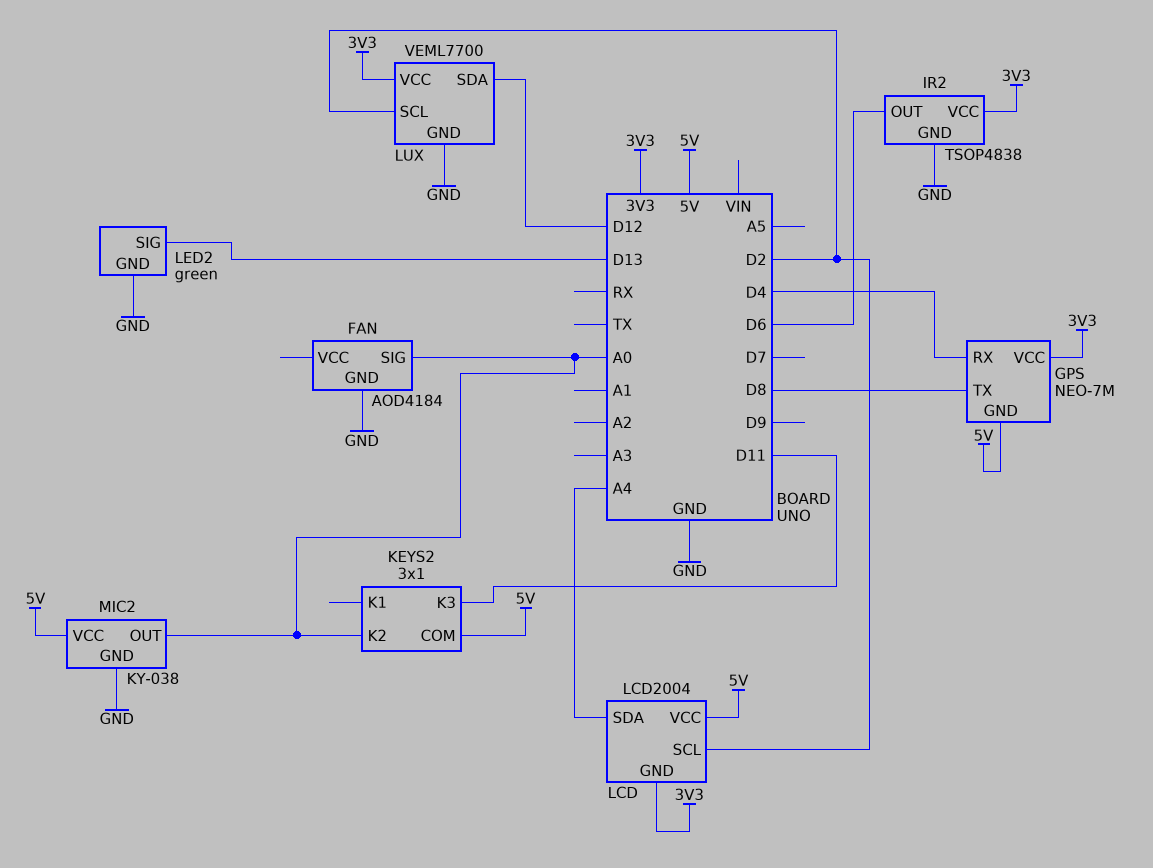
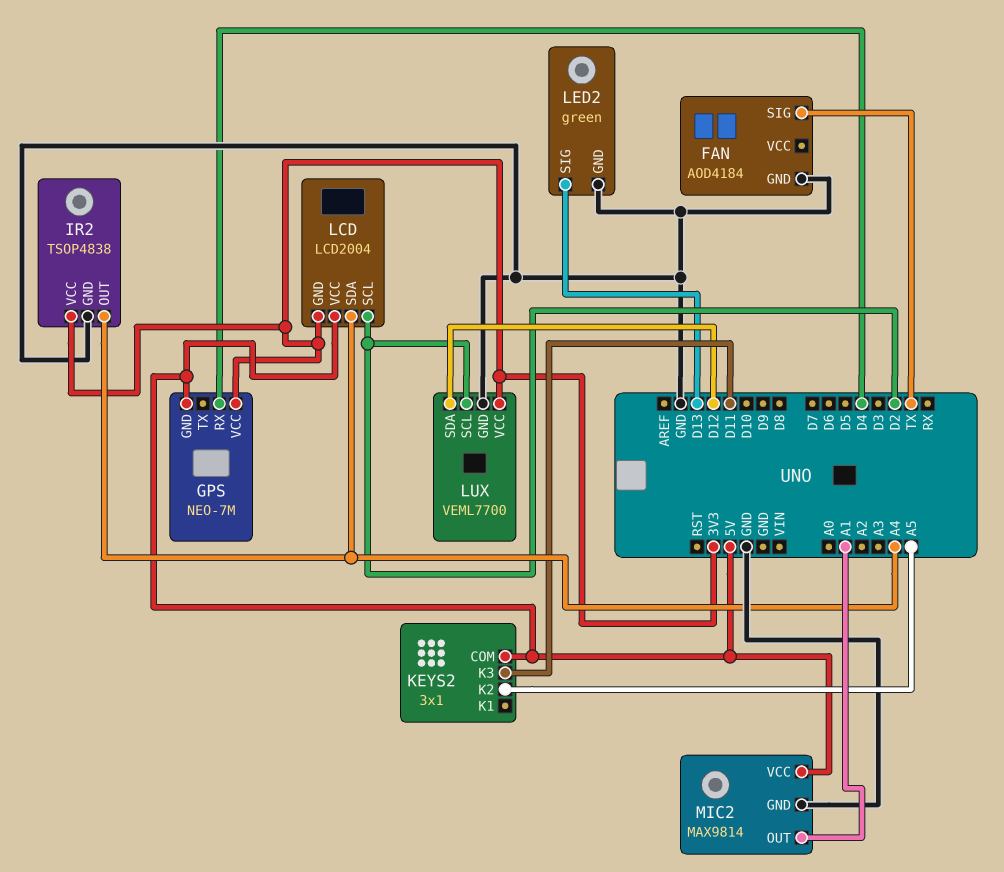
FAN pin SIG: A0 -> TX
GPS pin TX: D8 -> none
IR2 pin OUT: D6 -> A4
KEYS2 pin K2: A0 -> A5
MIC2: KY-038 -> MAX9814
MIC2 pin OUT: A0 -> A1

